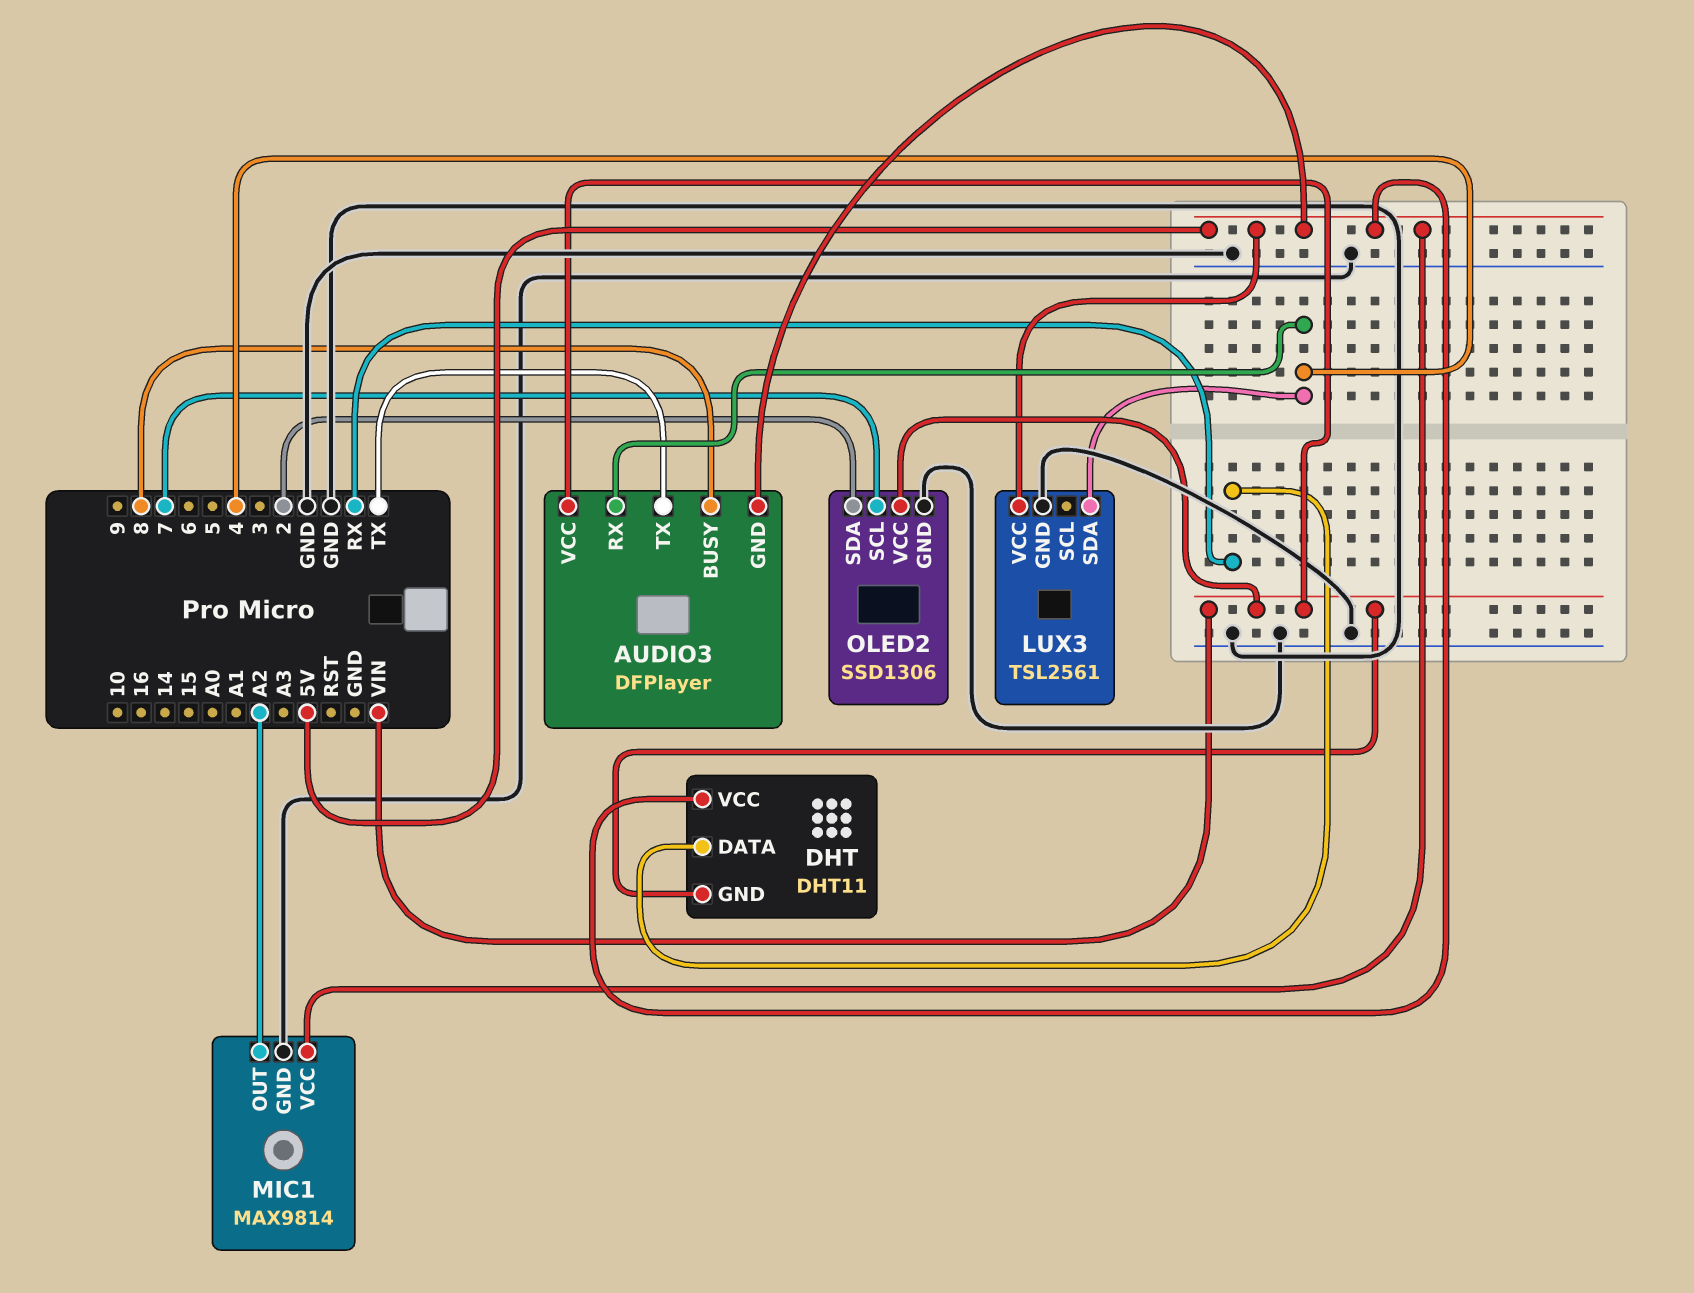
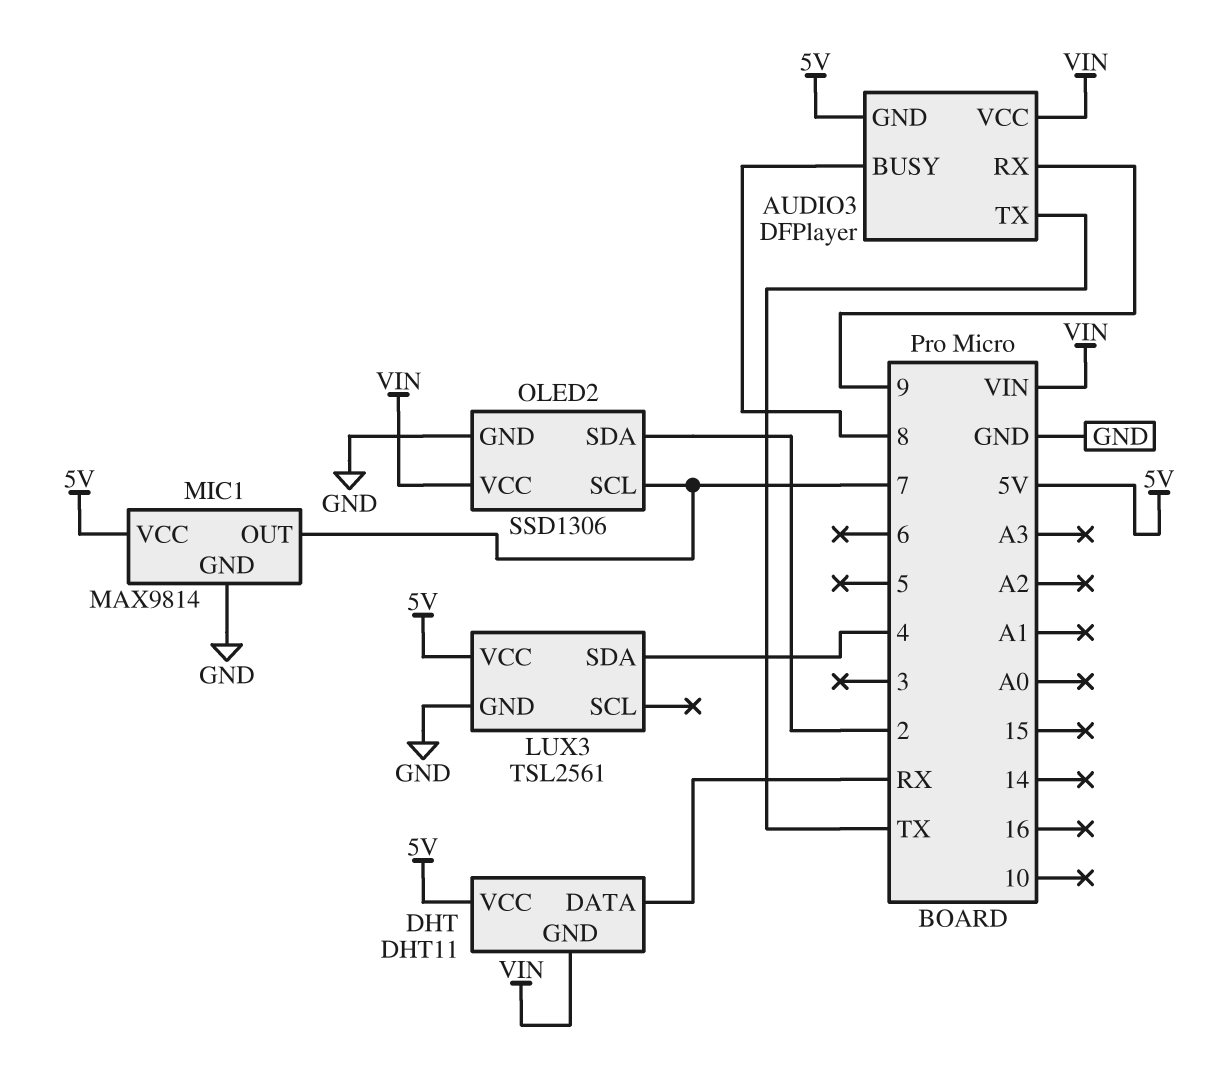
AUDIO3 pin RX: 4 -> 9
MIC1 pin OUT: A2 -> 7

